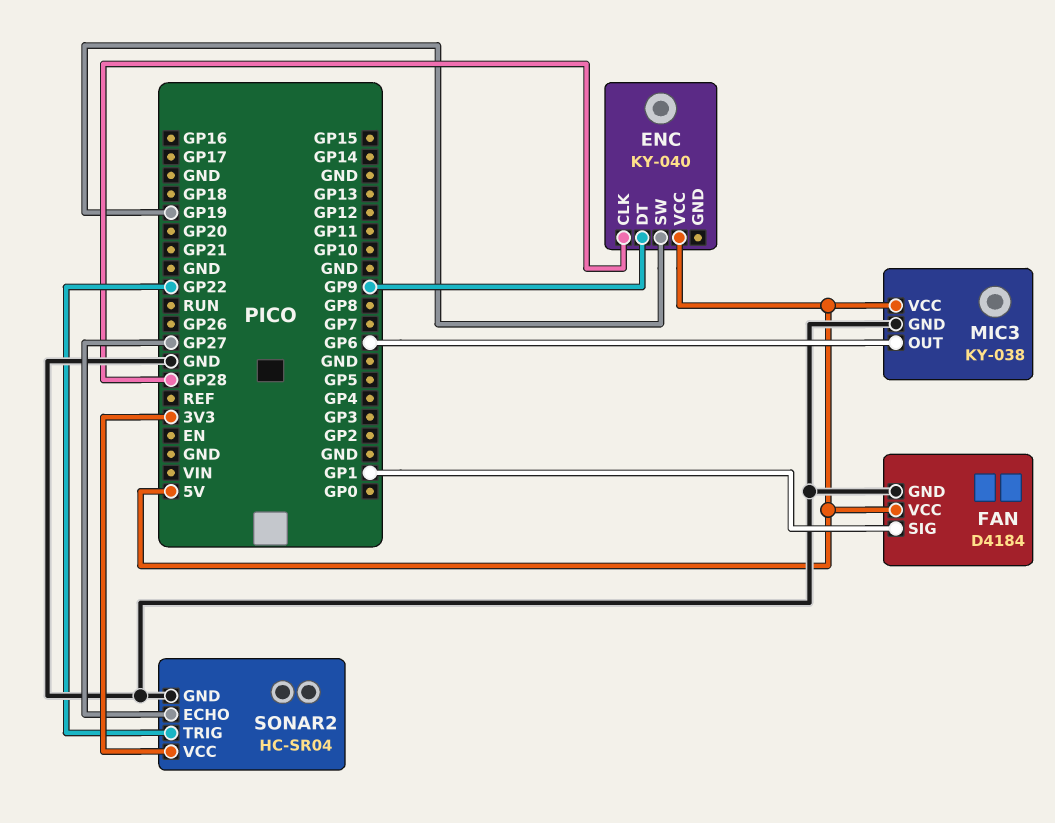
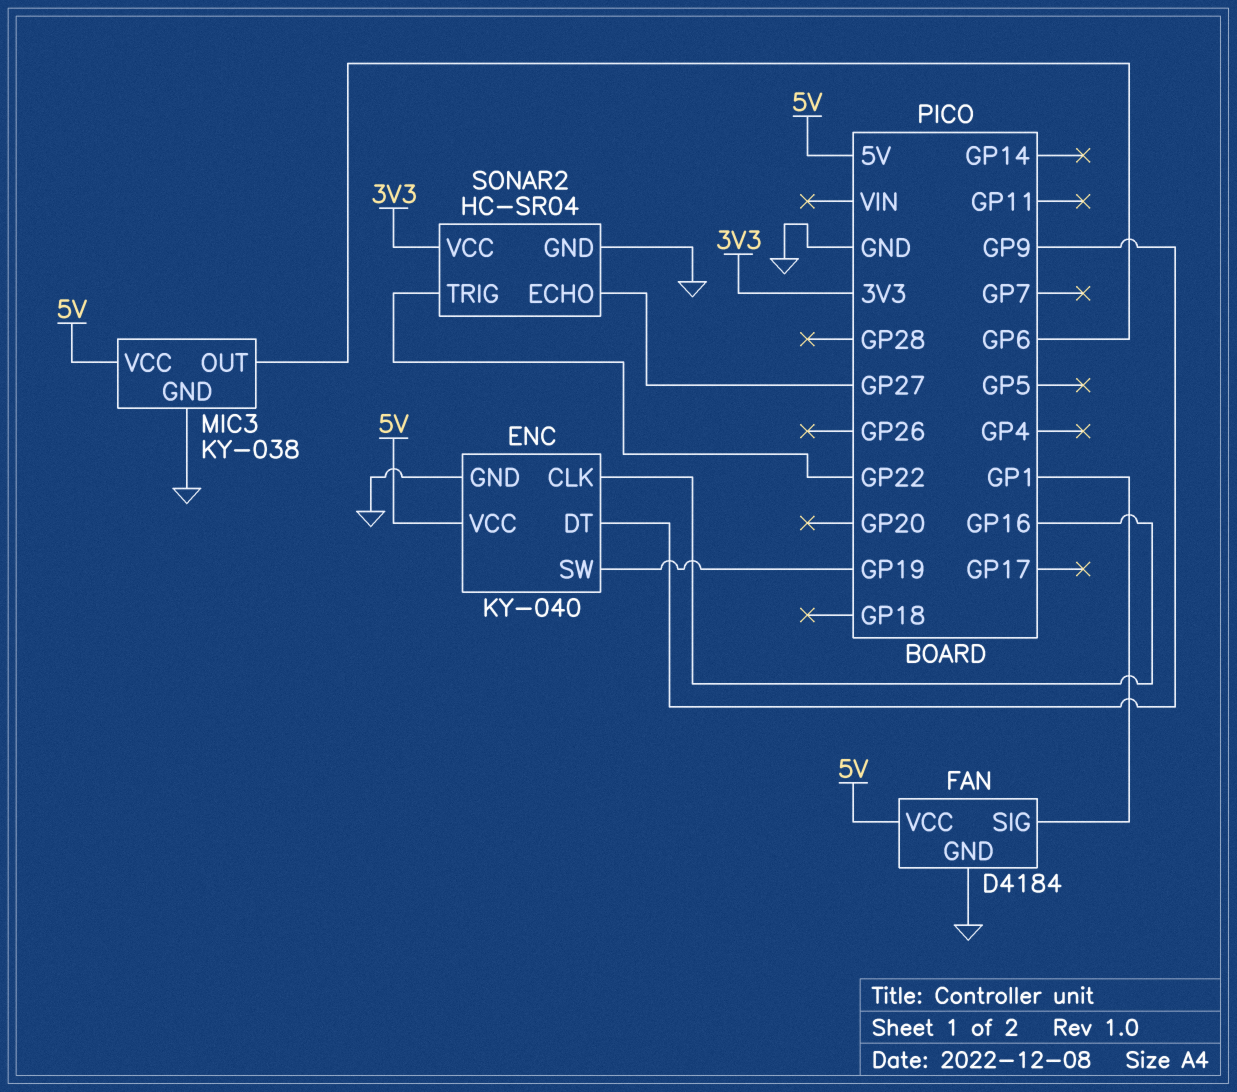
ENC pin CLK: GP28 -> GP16
ENC pin GND: none -> GND

